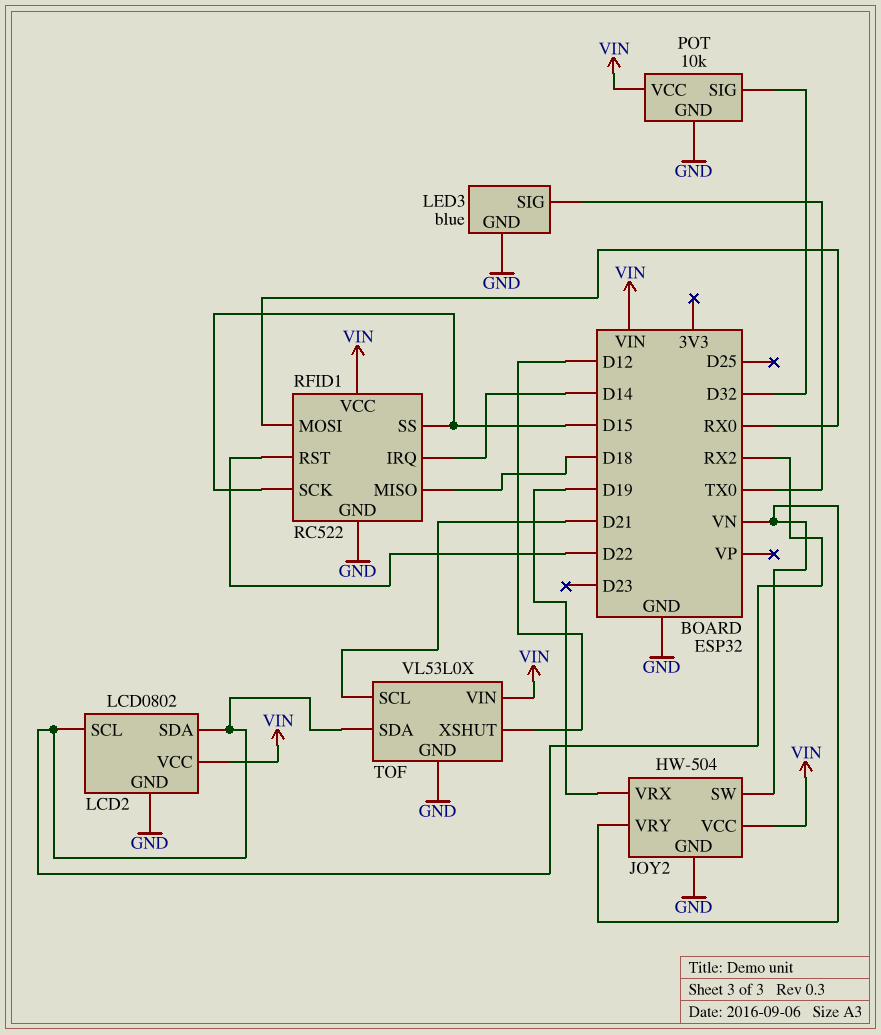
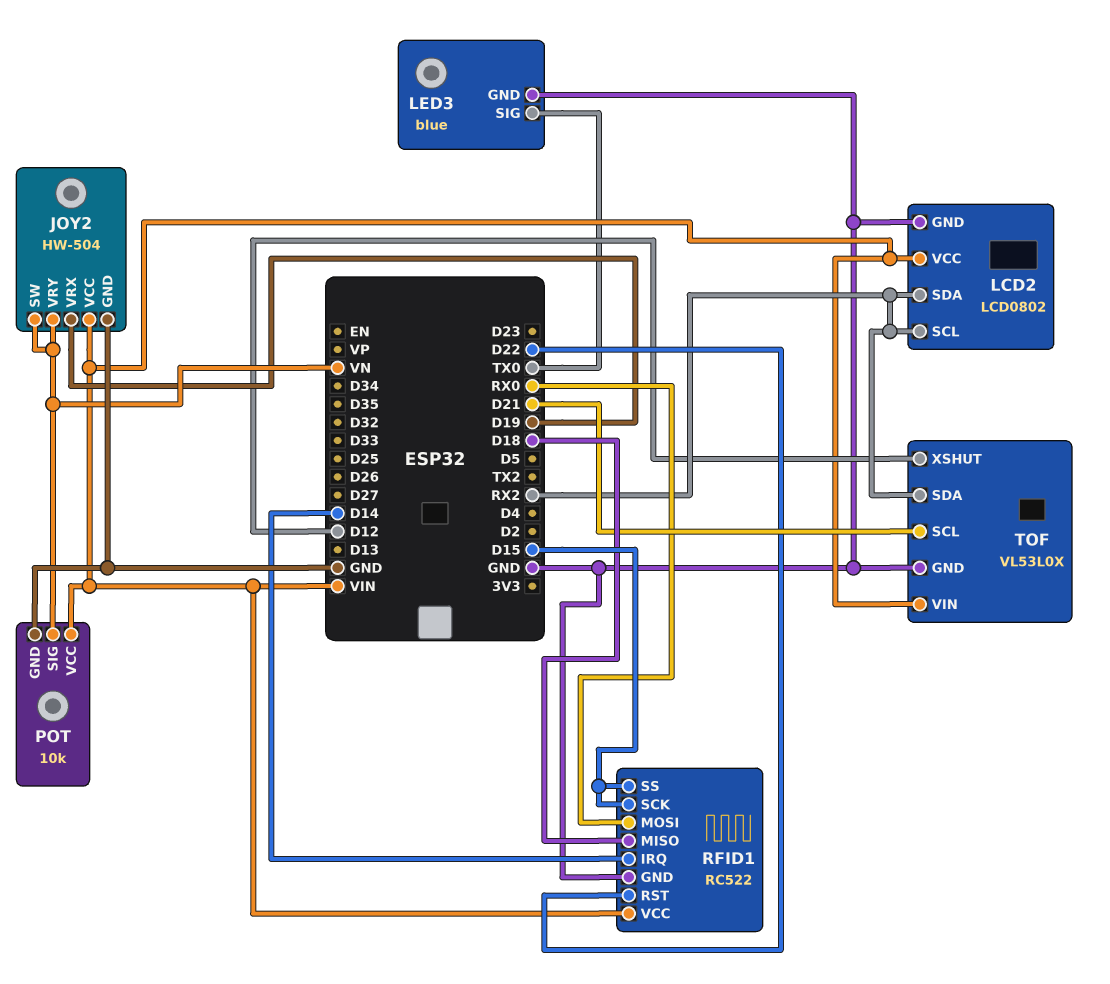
POT pin SIG: D32 -> VN

